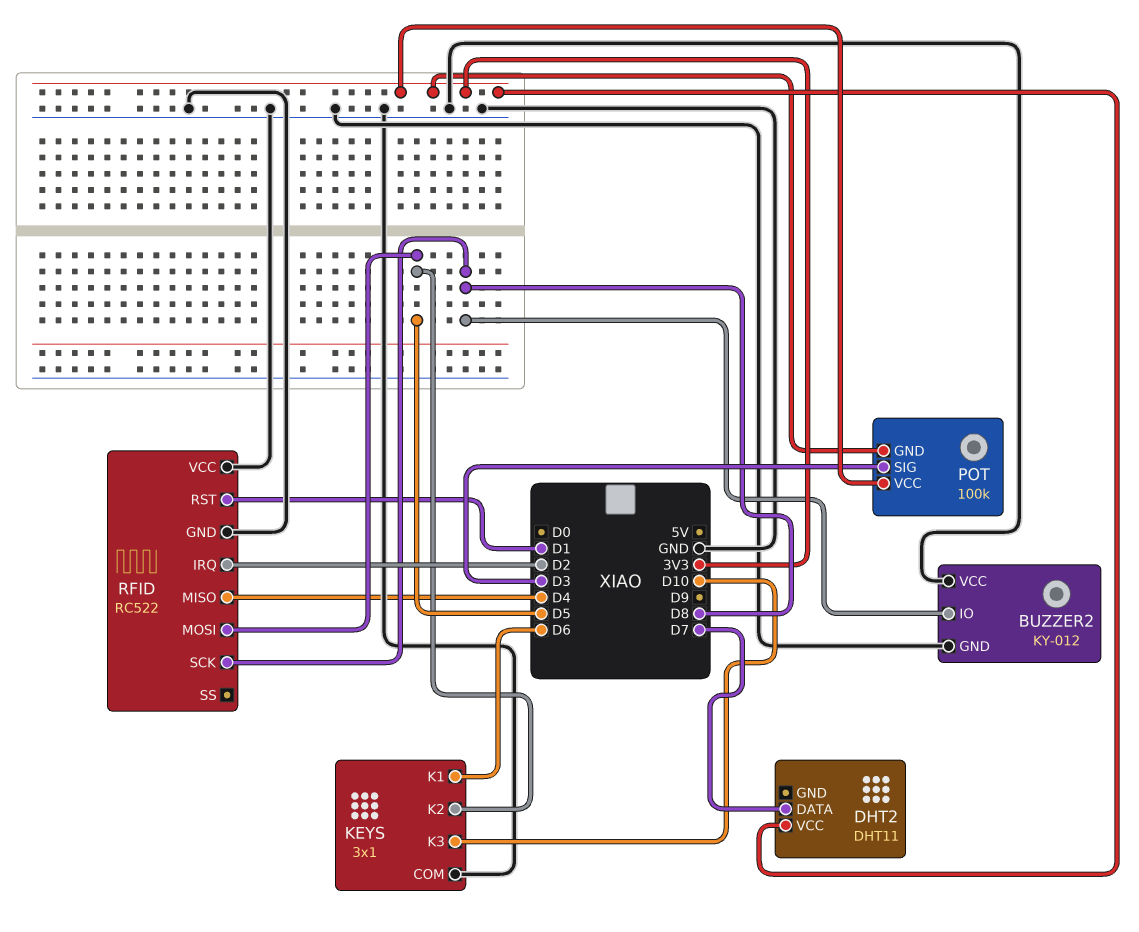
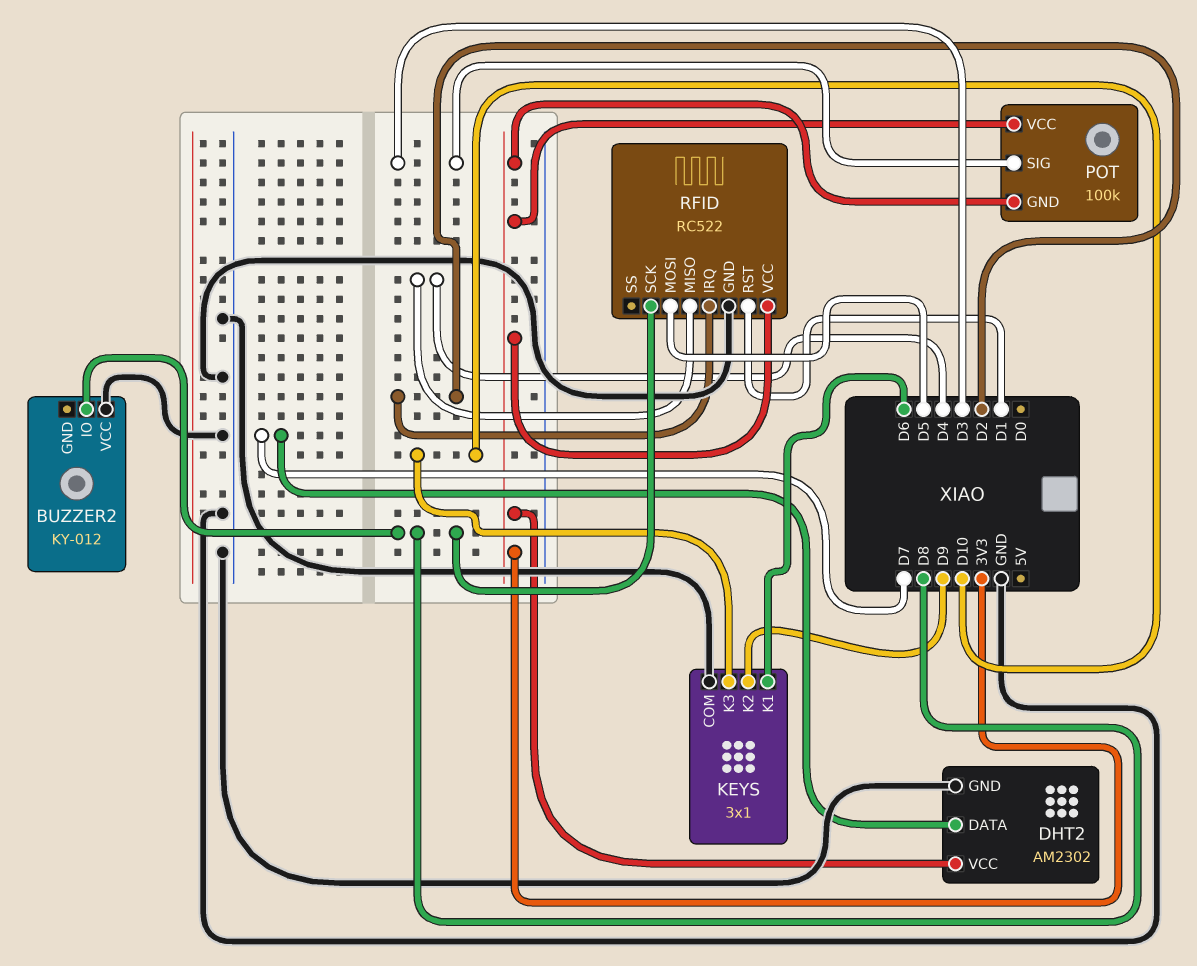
BUZZER2 pin GND: GND -> none
DHT2: DHT11 -> AM2302
DHT2 pin GND: none -> GND
KEYS pin K2: D5 -> D9
RFID pin VCC: GND -> 3V3

